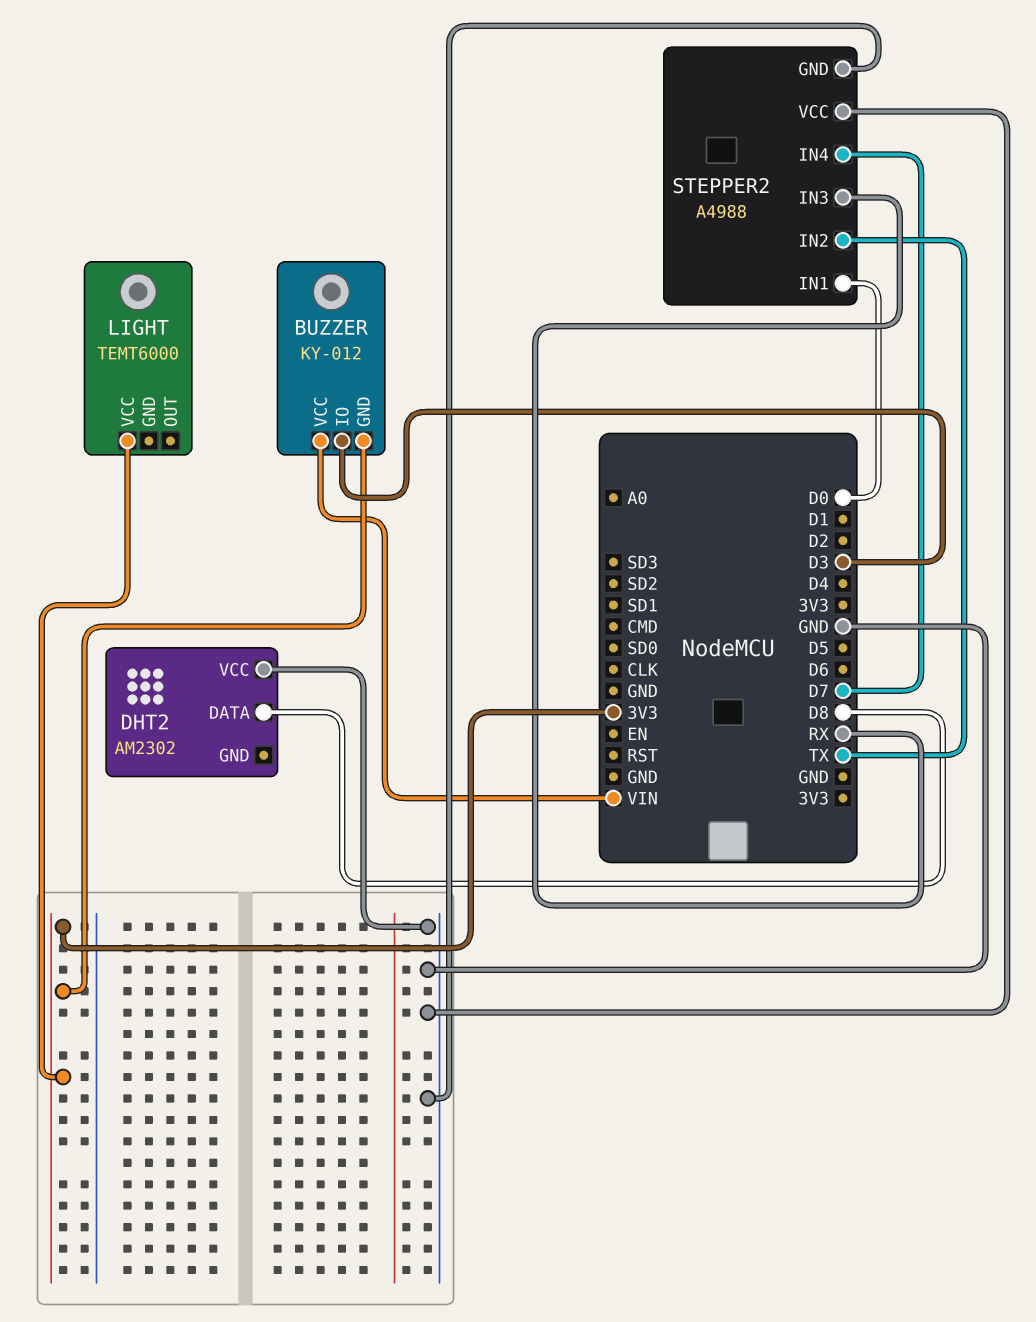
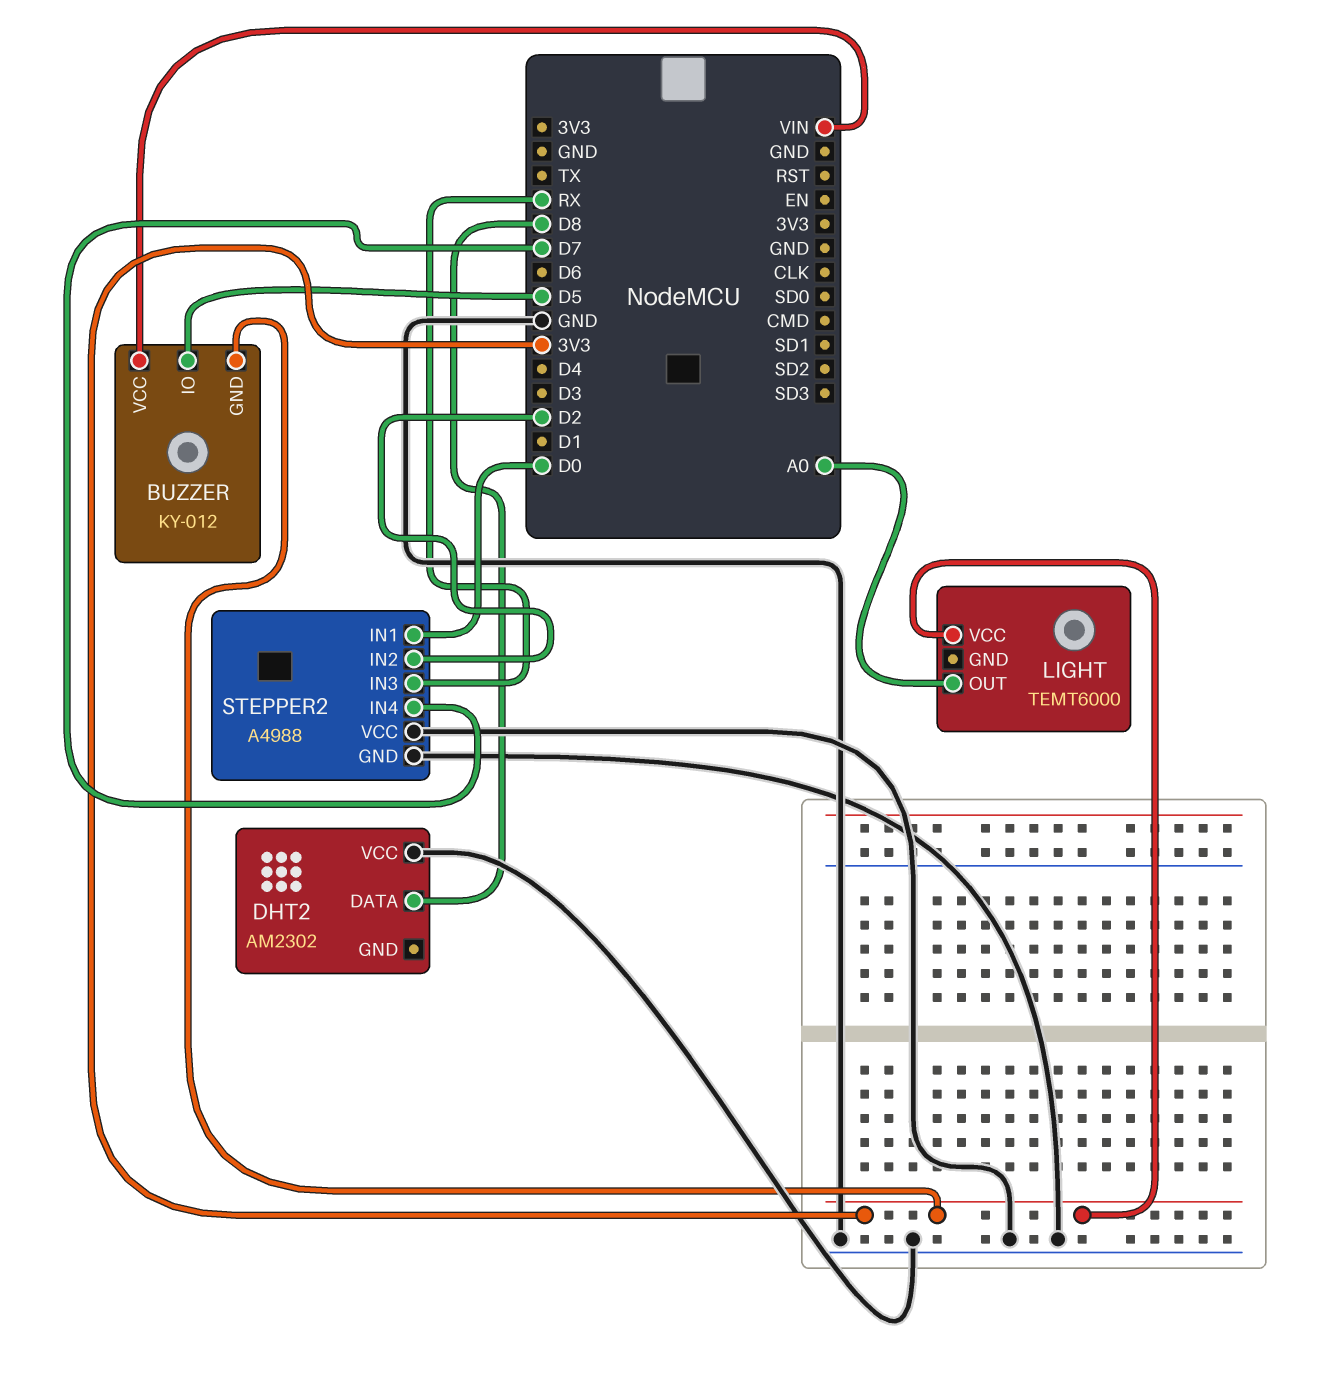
BUZZER pin IO: D3 -> D5
LIGHT pin OUT: none -> A0
STEPPER2 pin IN2: TX -> D2

